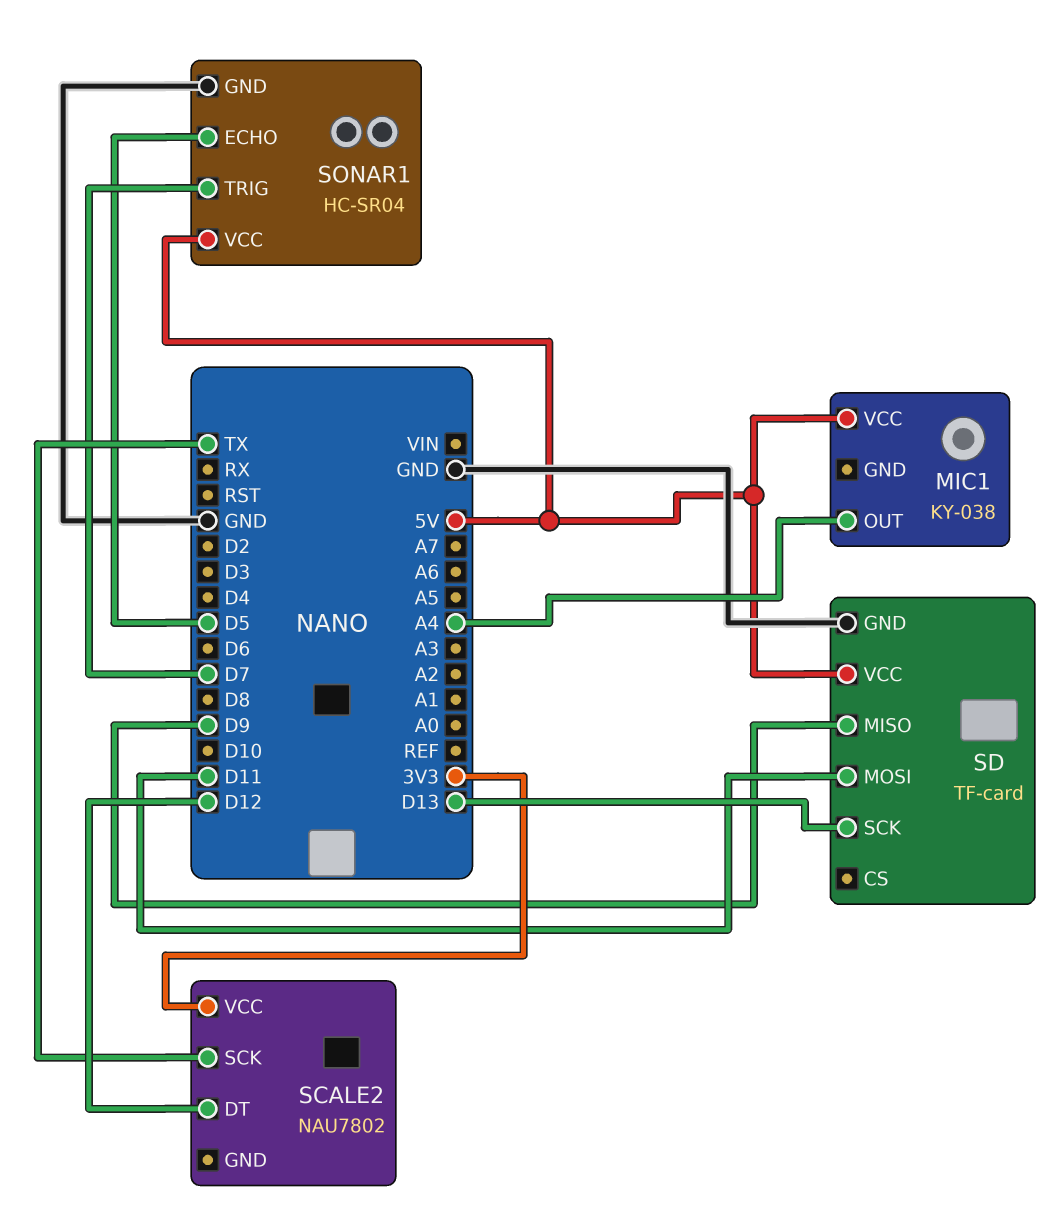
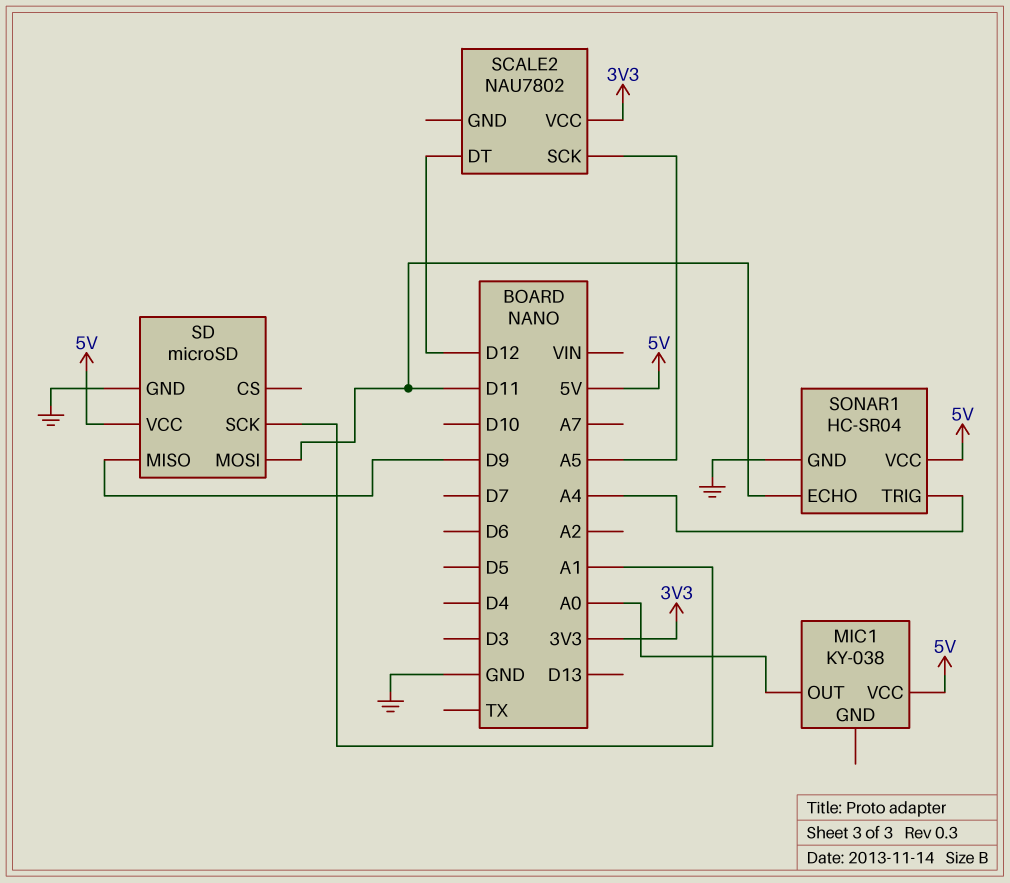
MIC1 pin OUT: A4 -> A0
SCALE2 pin SCK: TX -> A5
SD: TF-card -> microSD
SD pin SCK: D13 -> A1
SONAR1 pin ECHO: D5 -> D11
SONAR1 pin TRIG: D7 -> A4

